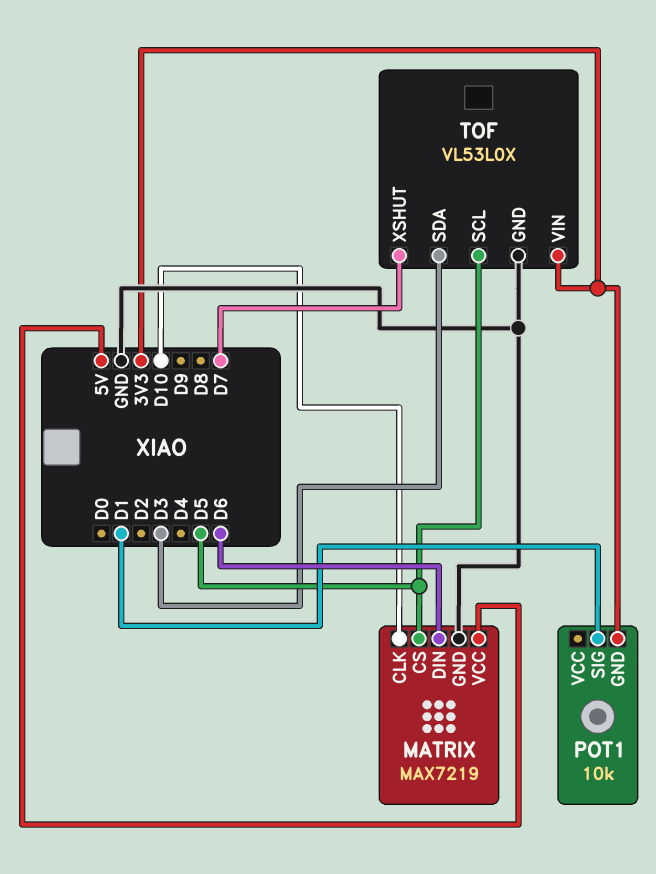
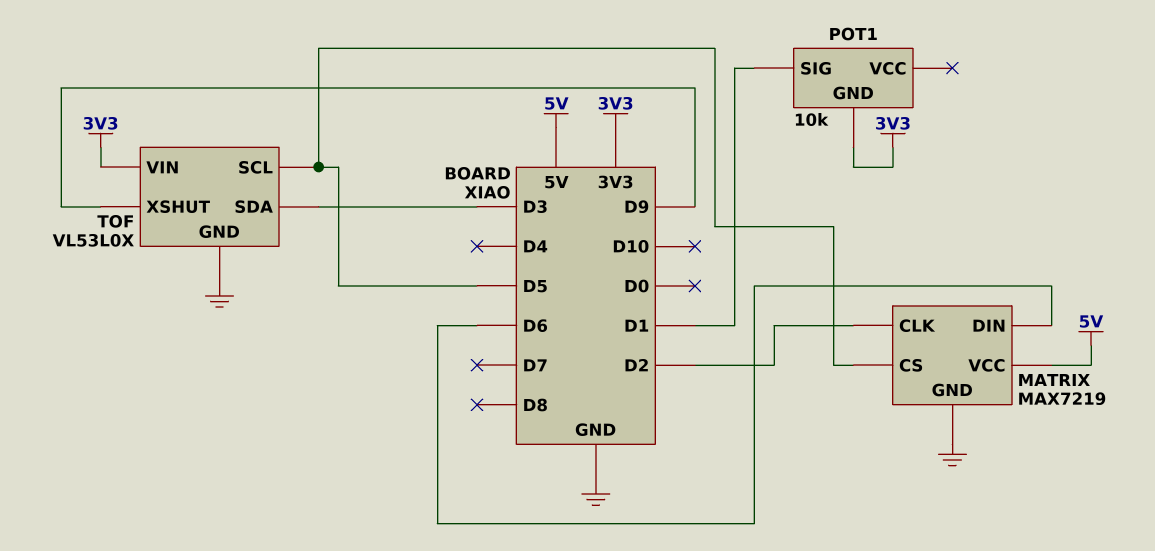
MATRIX pin CLK: D10 -> D2
TOF pin XSHUT: D7 -> D9

